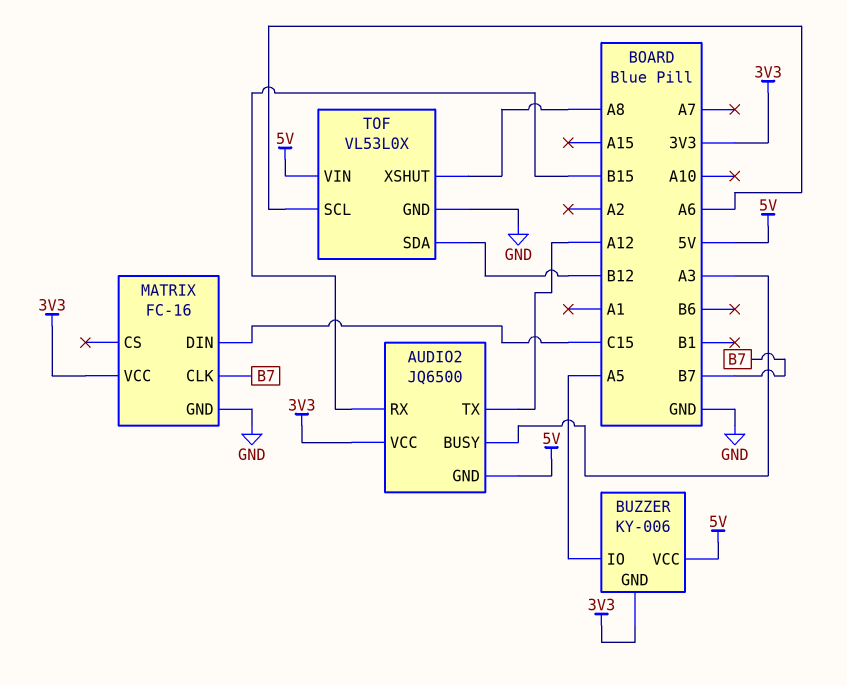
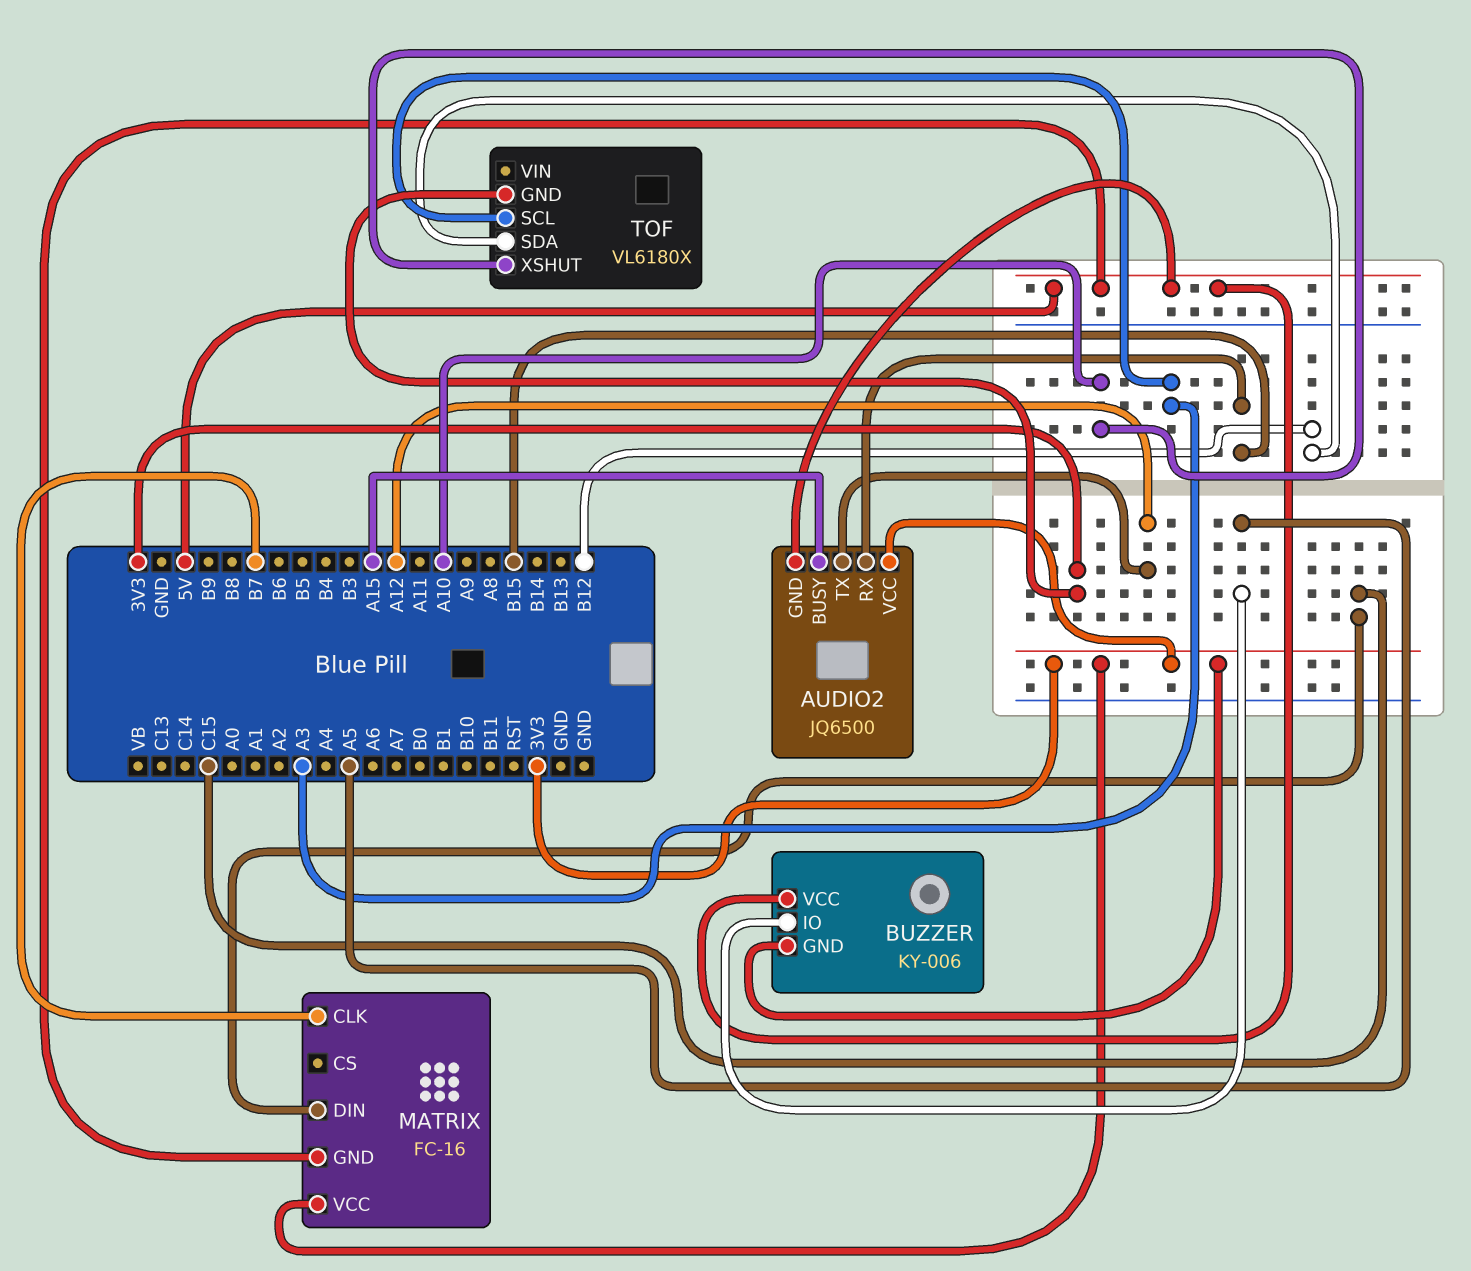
AUDIO2 pin BUSY: A3 -> A15
MATRIX pin GND: GND -> 5V
TOF: VL53L0X -> VL6180X
TOF pin GND: GND -> 3V3
TOF pin SCL: A6 -> A3
TOF pin VIN: 5V -> none
TOF pin XSHUT: A8 -> A10

